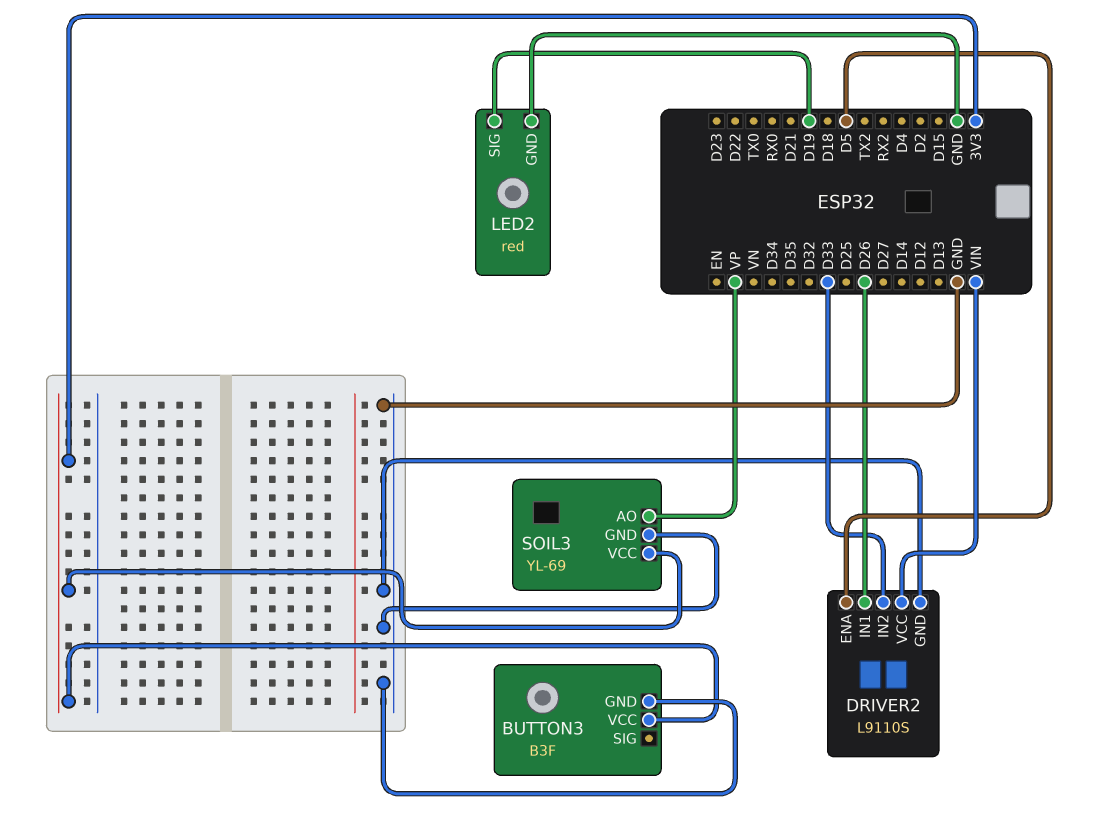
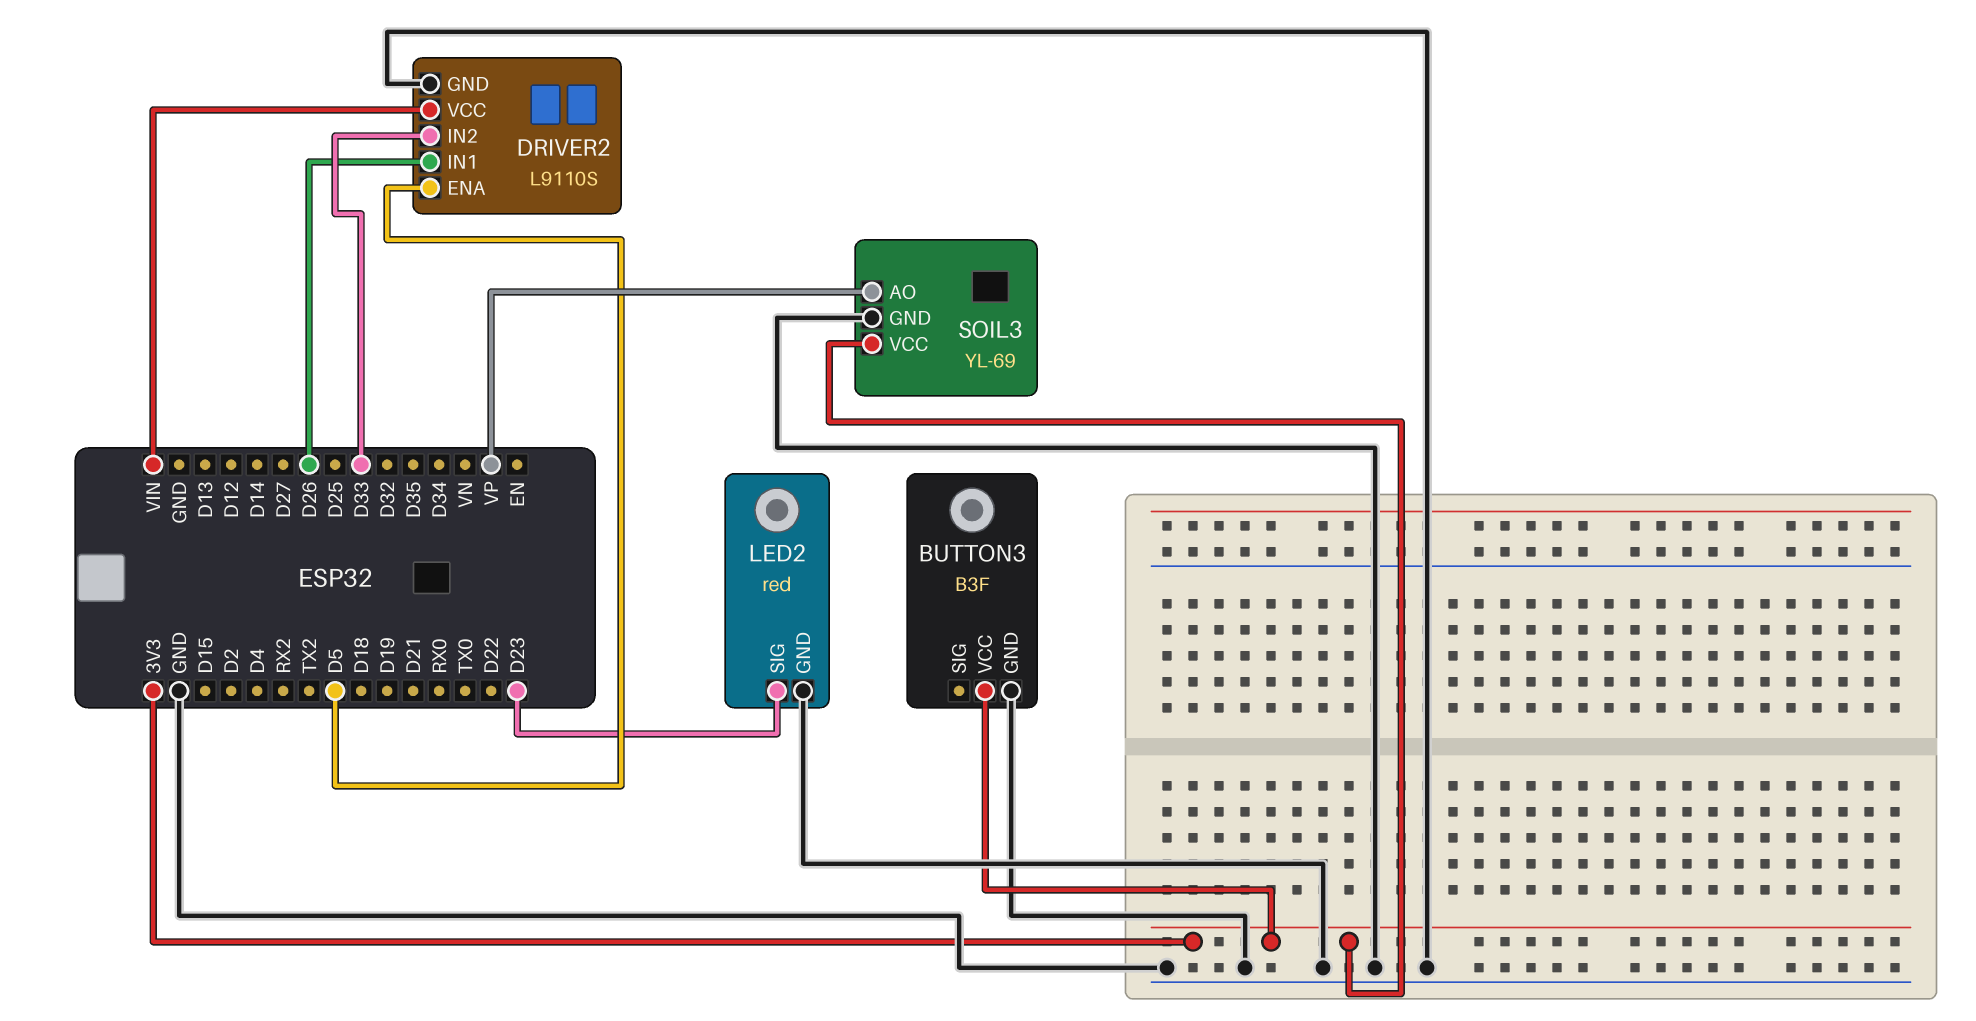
LED2 pin SIG: D19 -> D23

